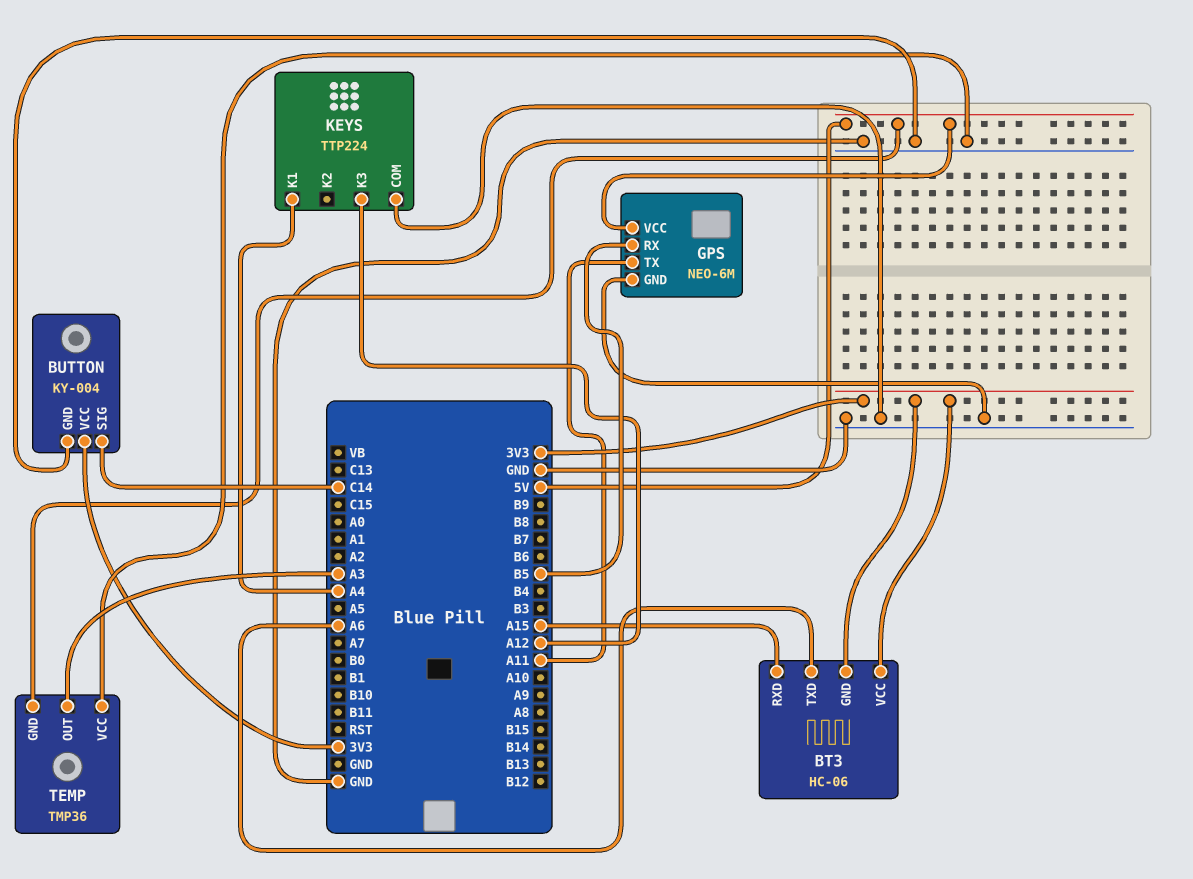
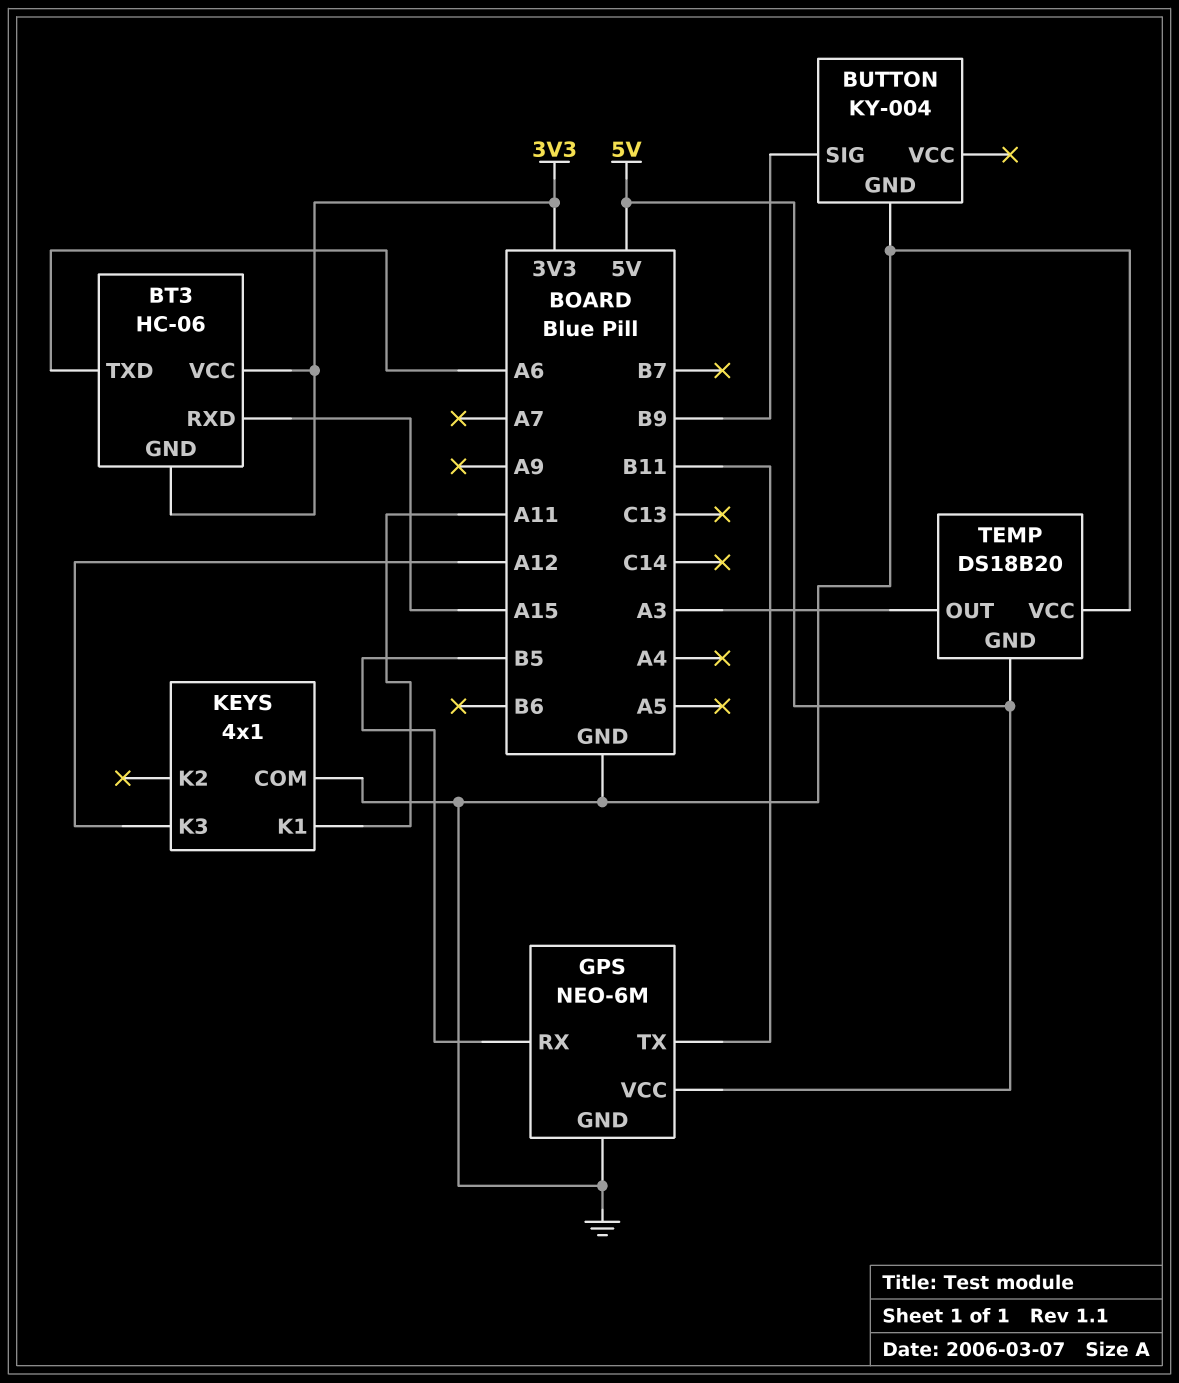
BUTTON pin SIG: C14 -> B9
BUTTON pin VCC: 3V3 -> none
GPS pin TX: A11 -> B11
KEYS: TTP224 -> 4x1
KEYS pin K1: A4 -> A11
TEMP: TMP36 -> DS18B20

